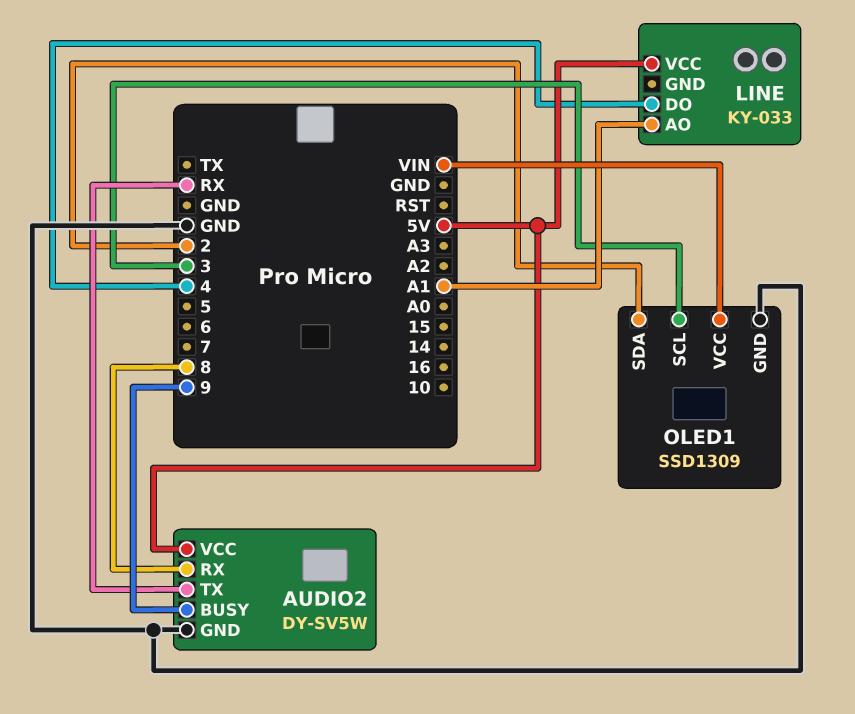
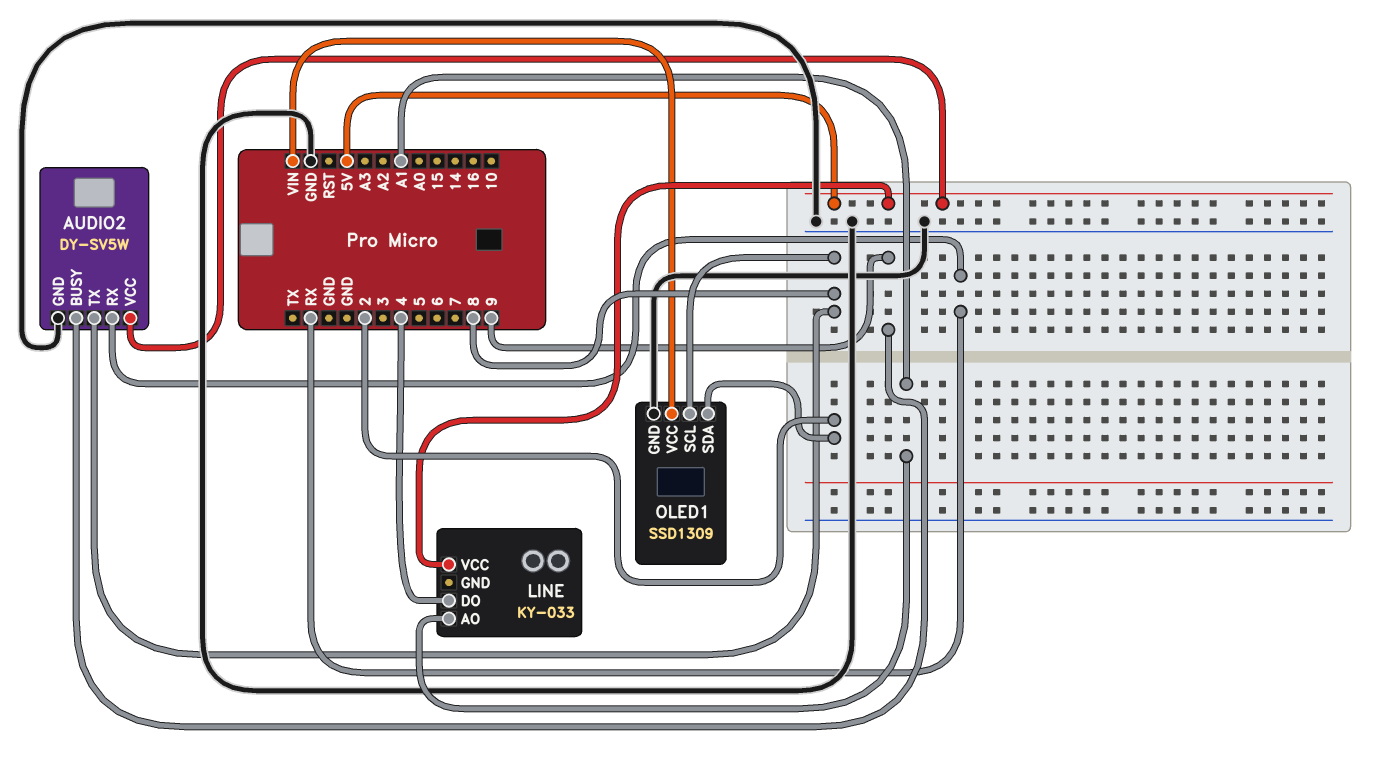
AUDIO2 pin RX: 8 -> RX
AUDIO2 pin TX: RX -> 8
OLED1 pin SCL: 3 -> 8

